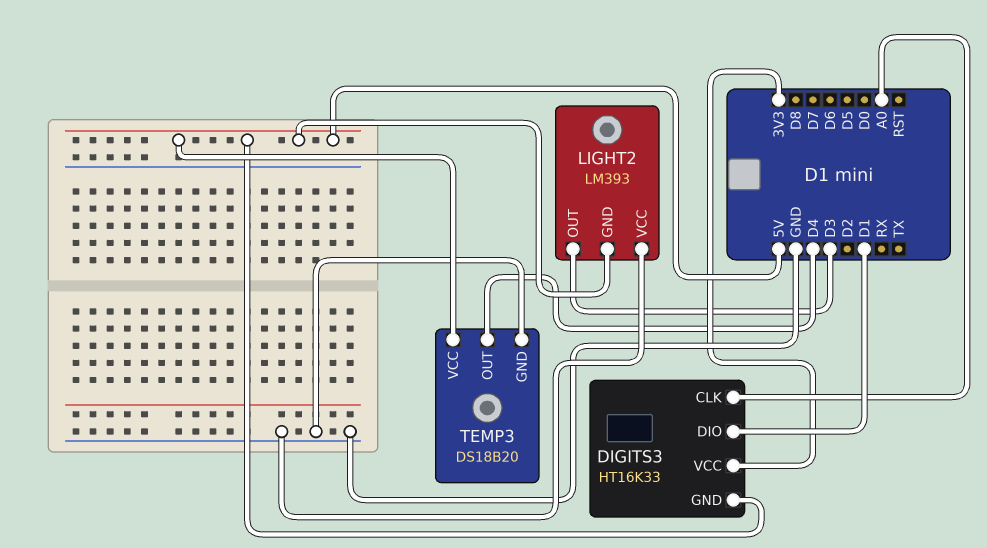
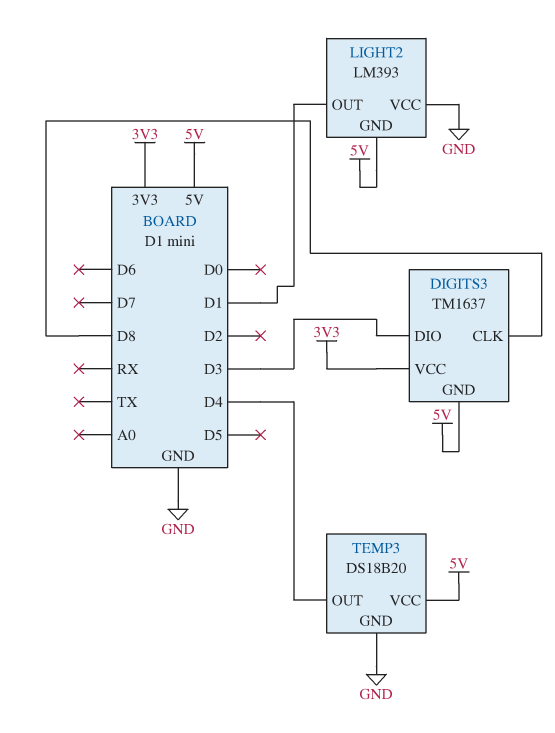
DIGITS3: HT16K33 -> TM1637
DIGITS3 pin CLK: A0 -> D8
DIGITS3 pin DIO: D1 -> D3
LIGHT2 pin OUT: D3 -> D1

